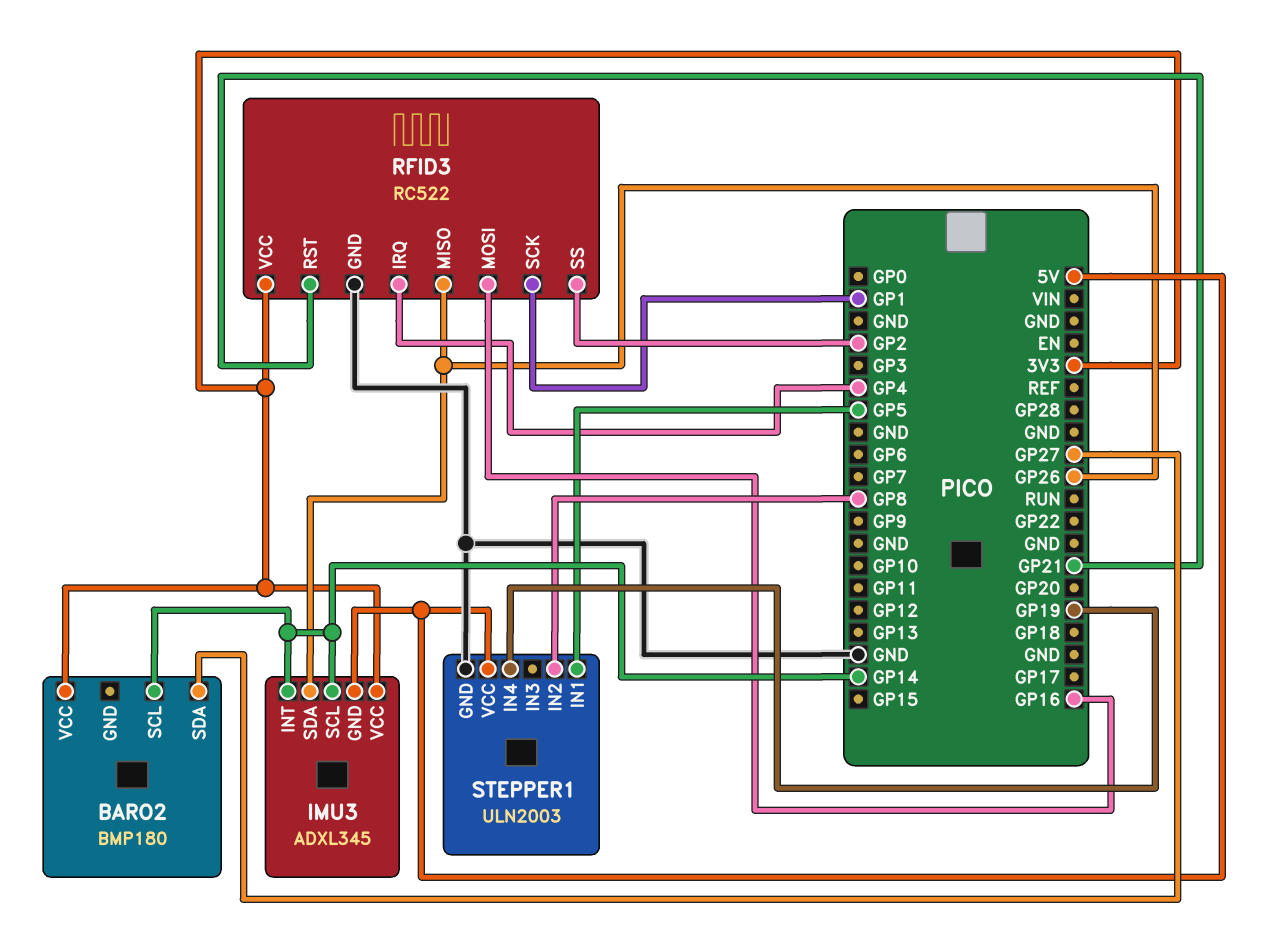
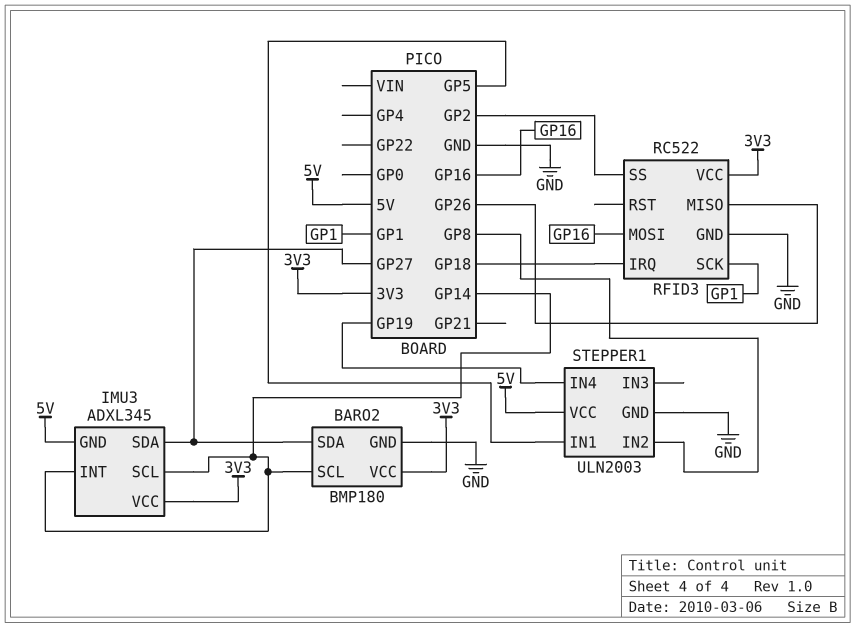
BARO2 pin GND: none -> GND
IMU3 pin SDA: GP26 -> GP27
RFID3 pin IRQ: GP4 -> GP18
RFID3 pin RST: GP21 -> none

